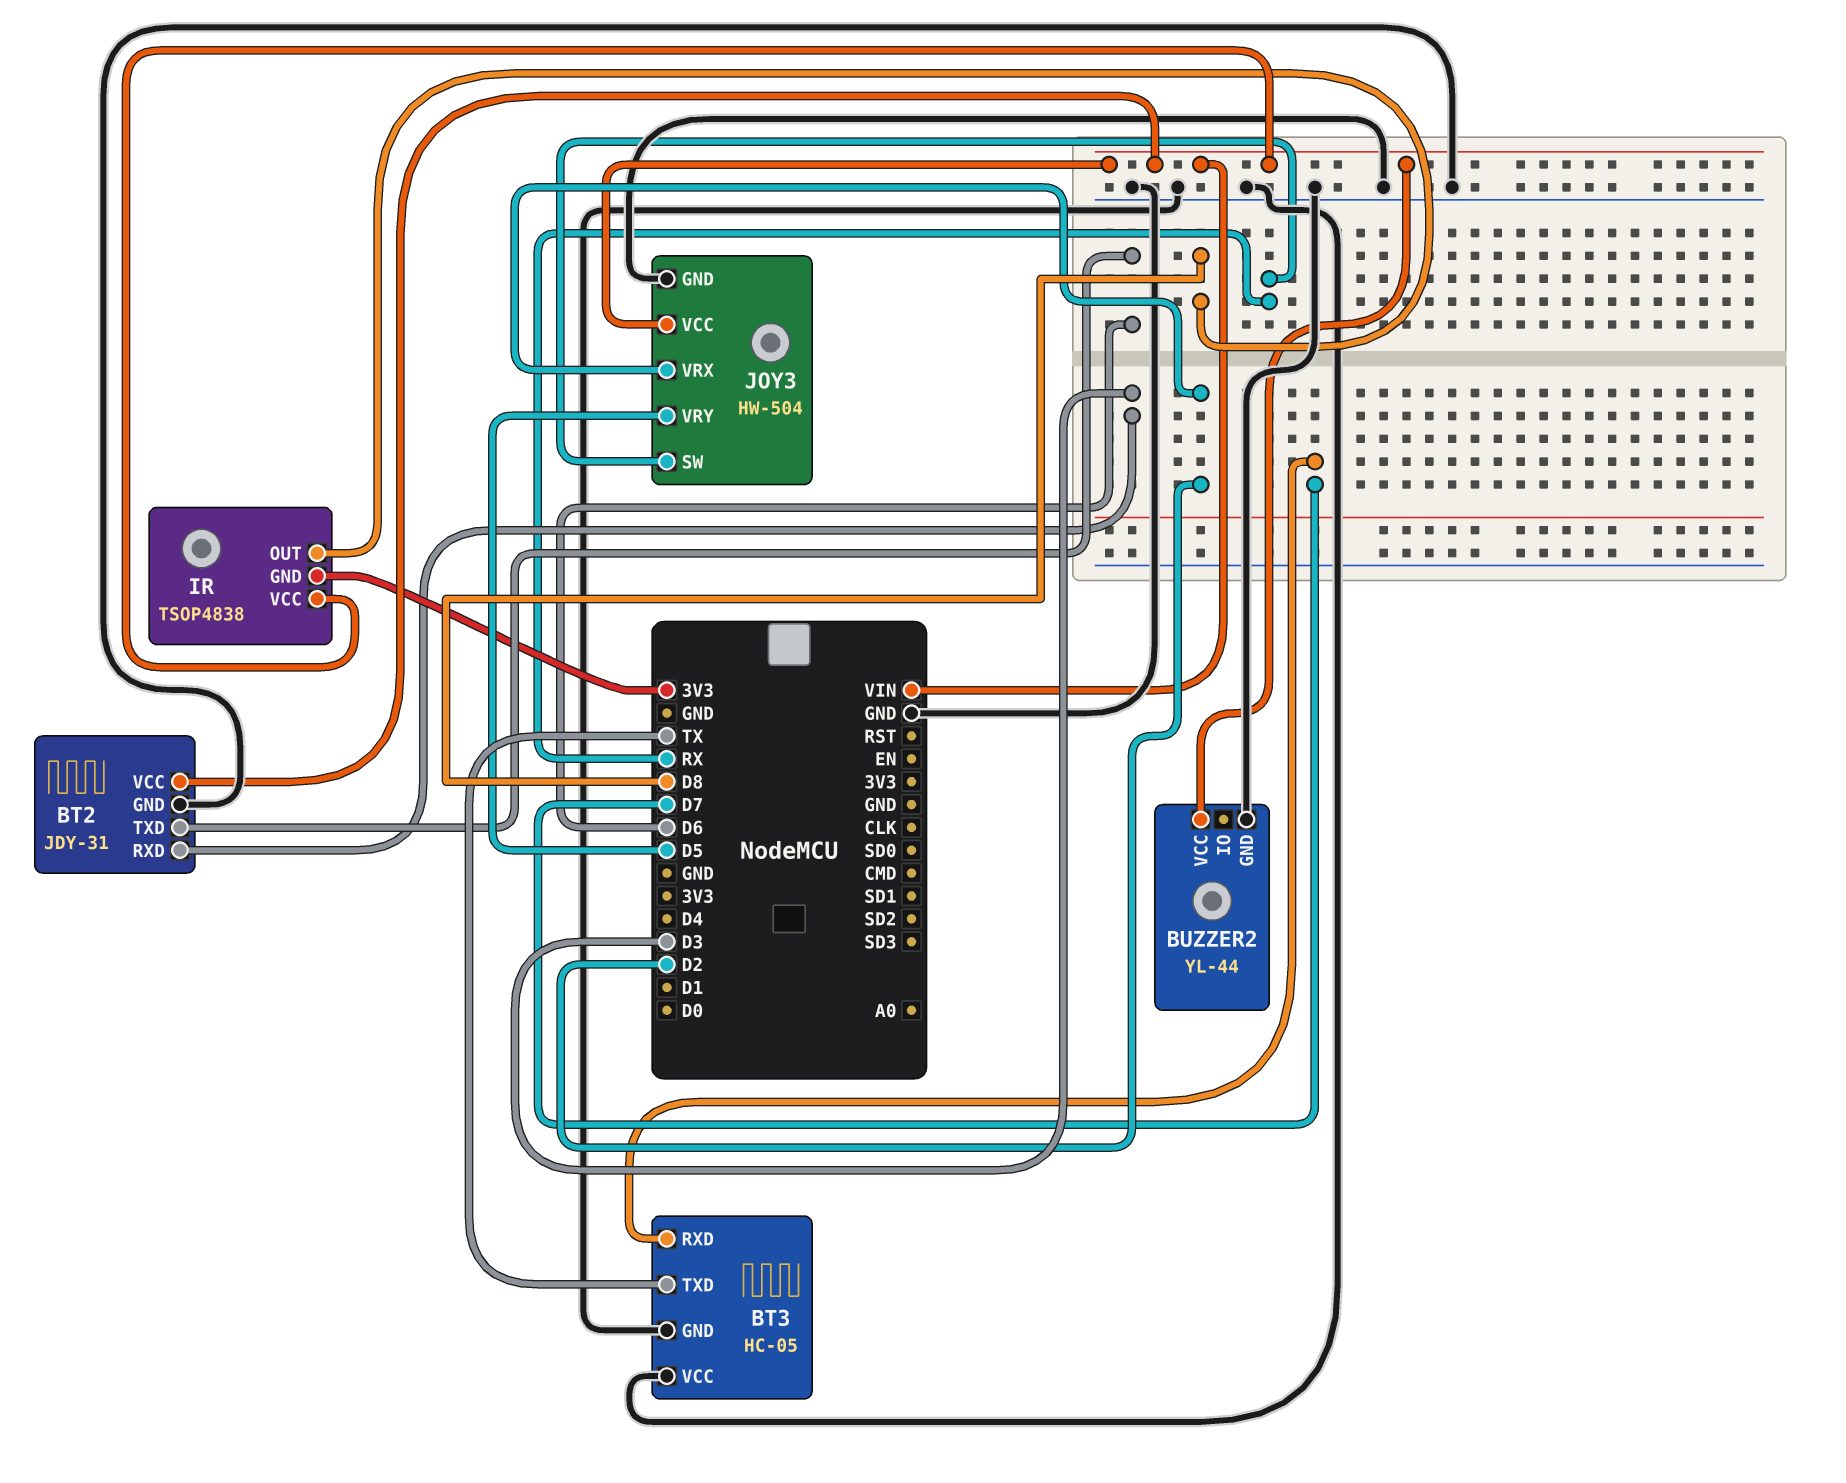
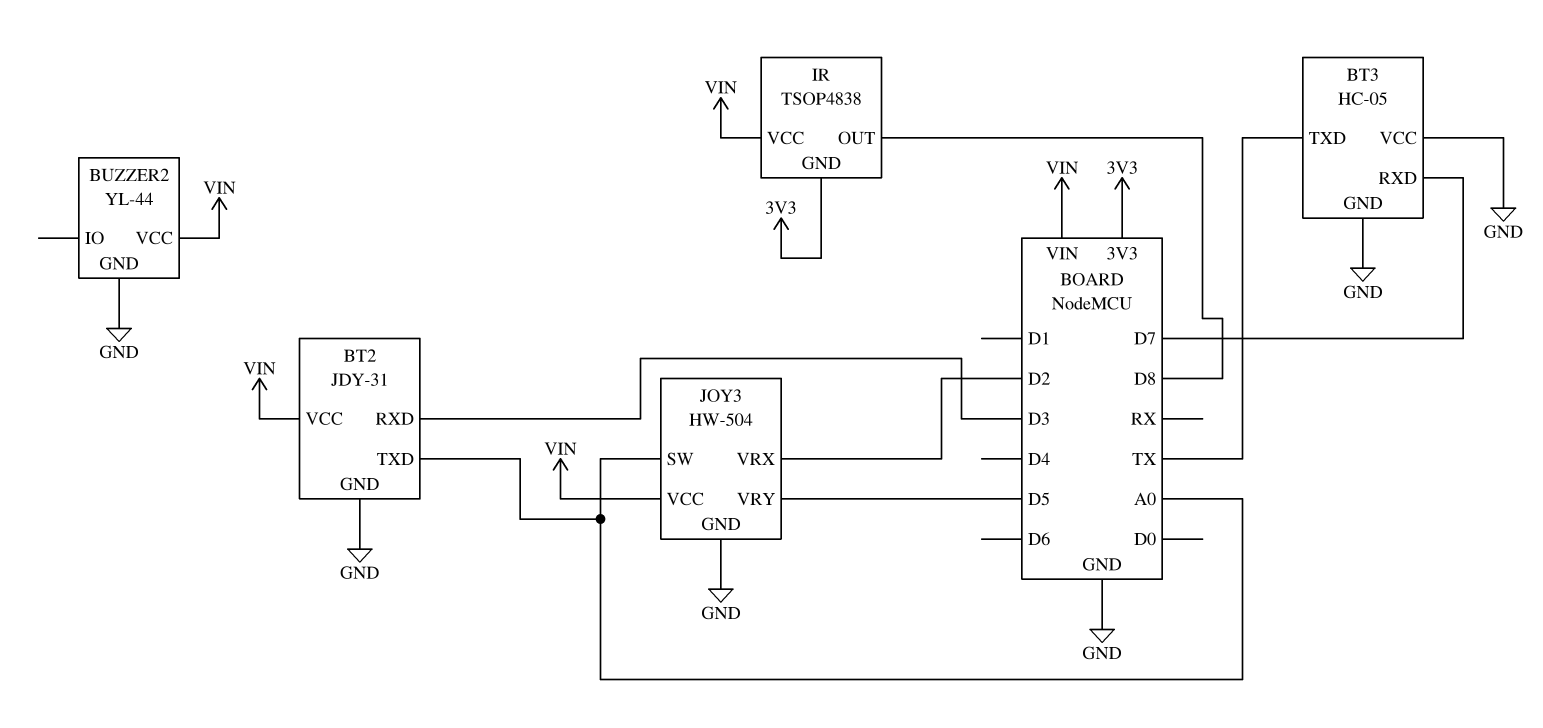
BT2 pin TXD: D6 -> A0
JOY3 pin SW: RX -> A0

